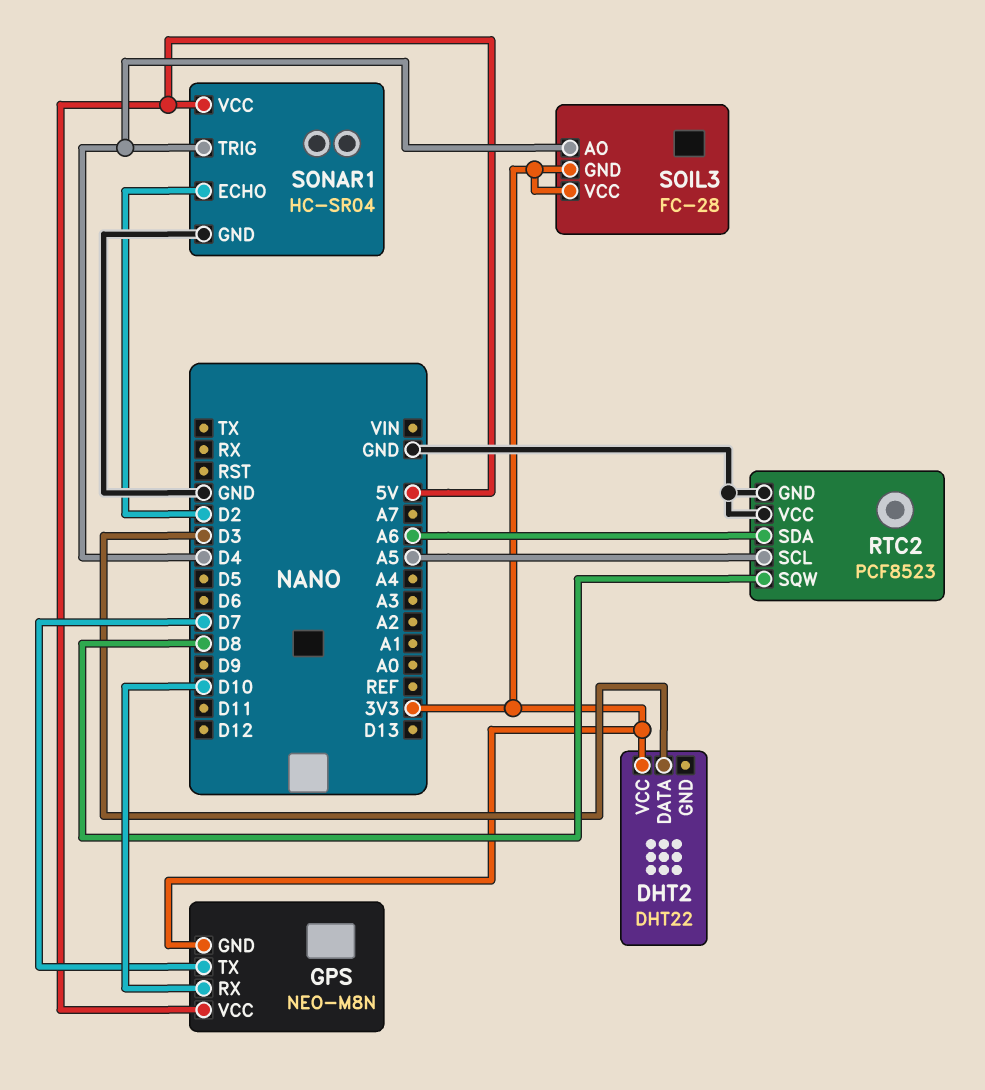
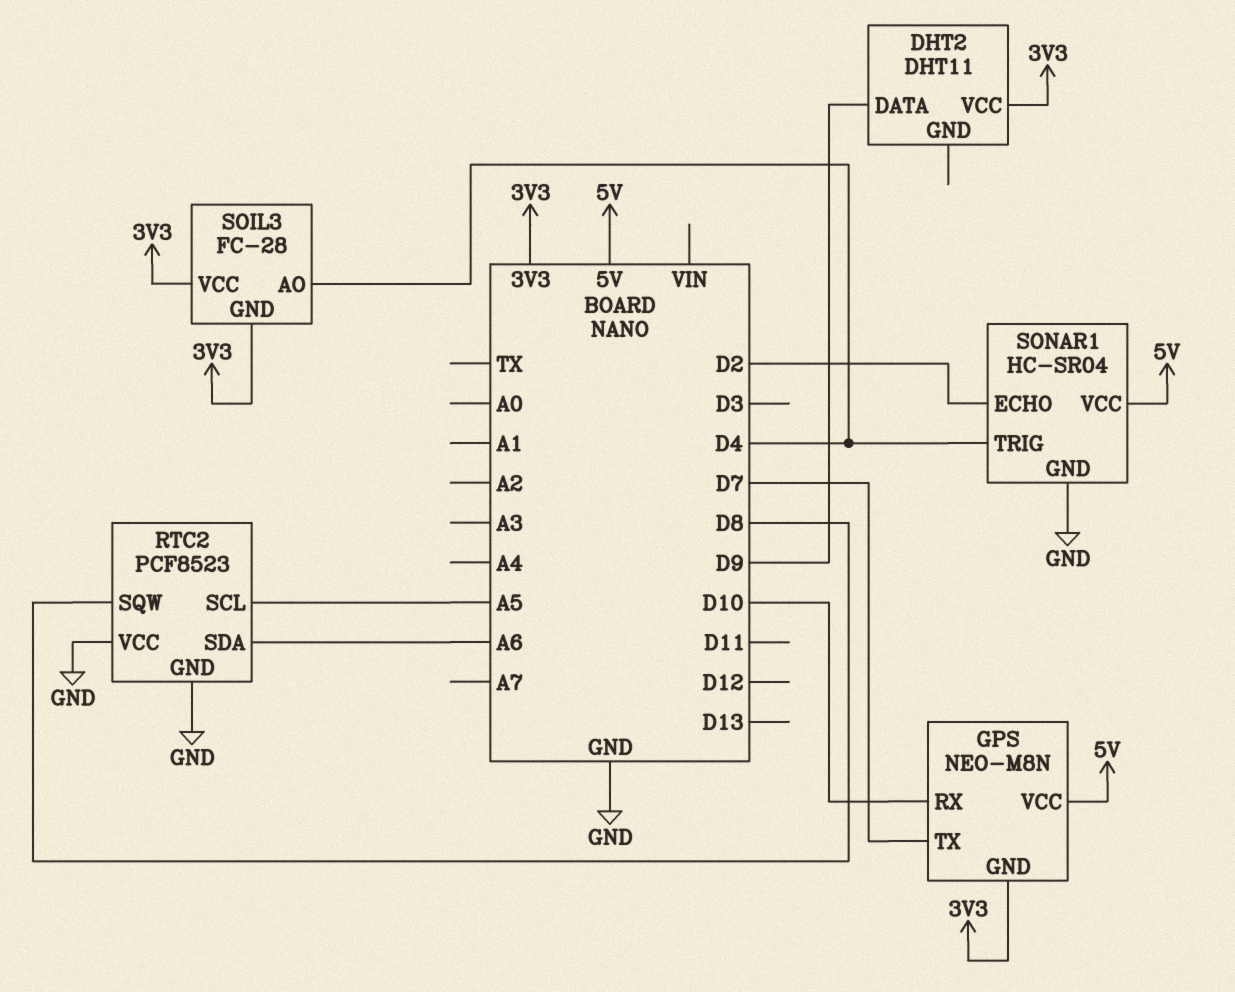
DHT2: DHT22 -> DHT11
DHT2 pin DATA: D3 -> D9

